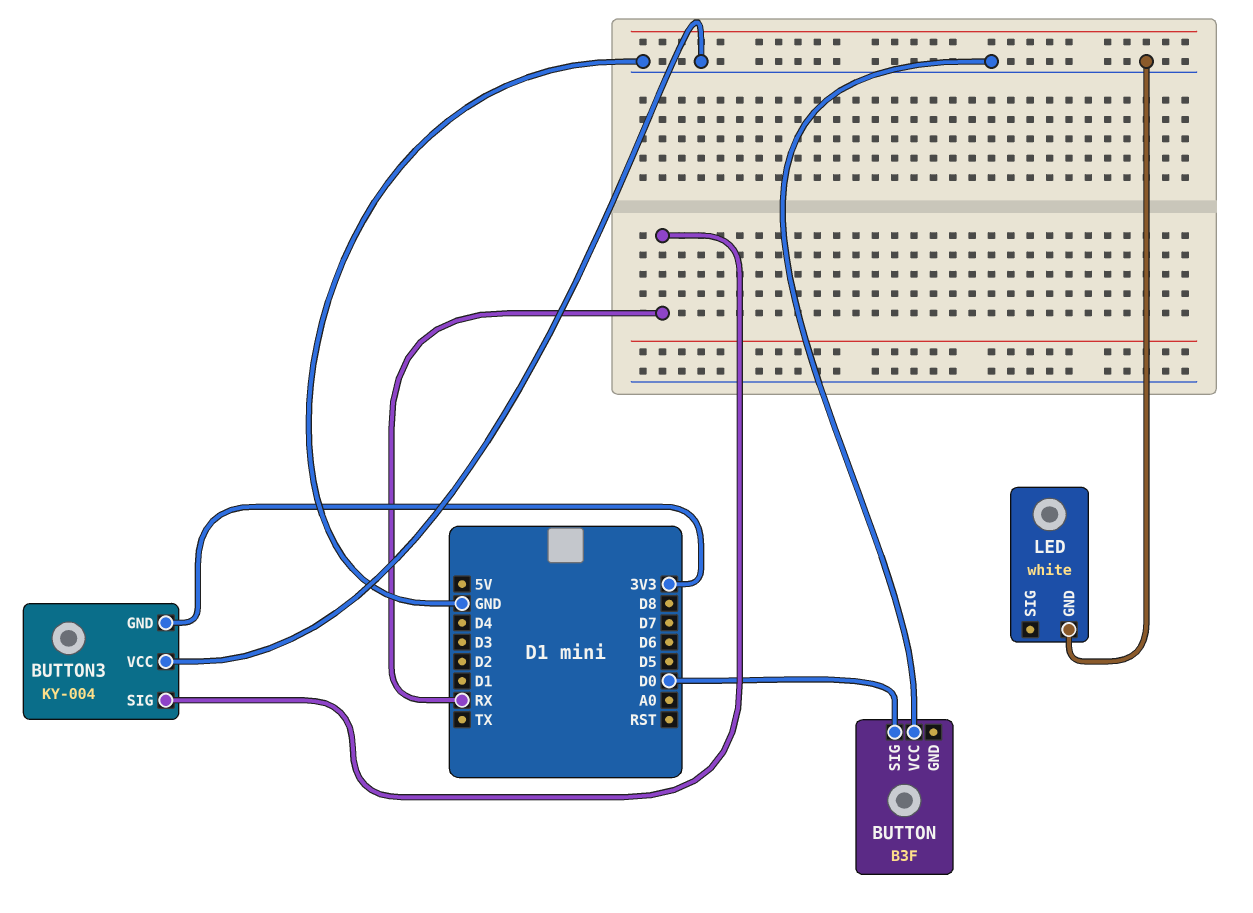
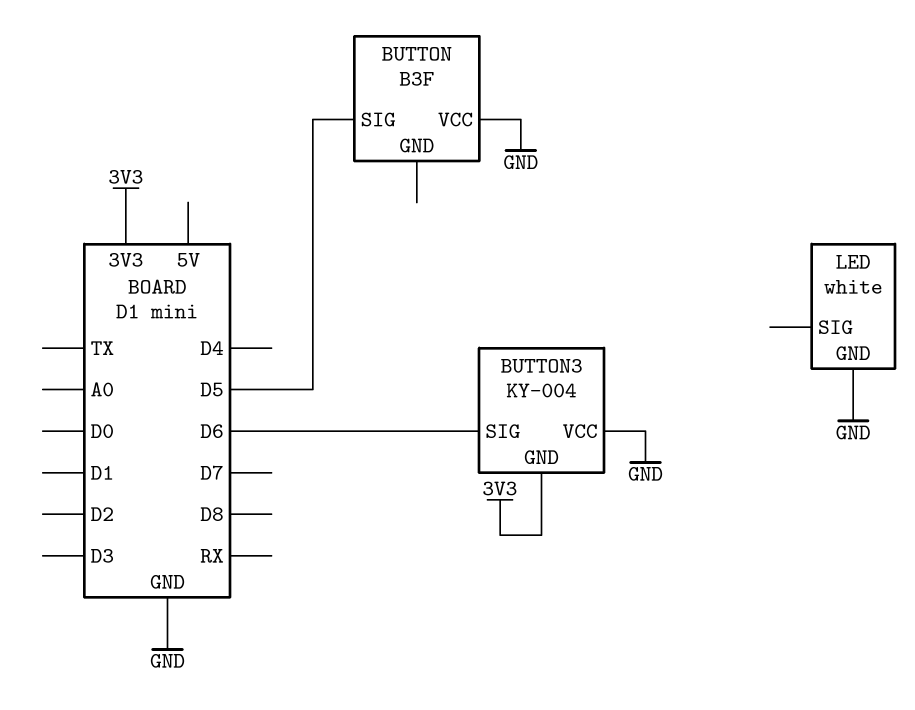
BUTTON pin SIG: D0 -> D5
BUTTON3 pin SIG: RX -> D6

